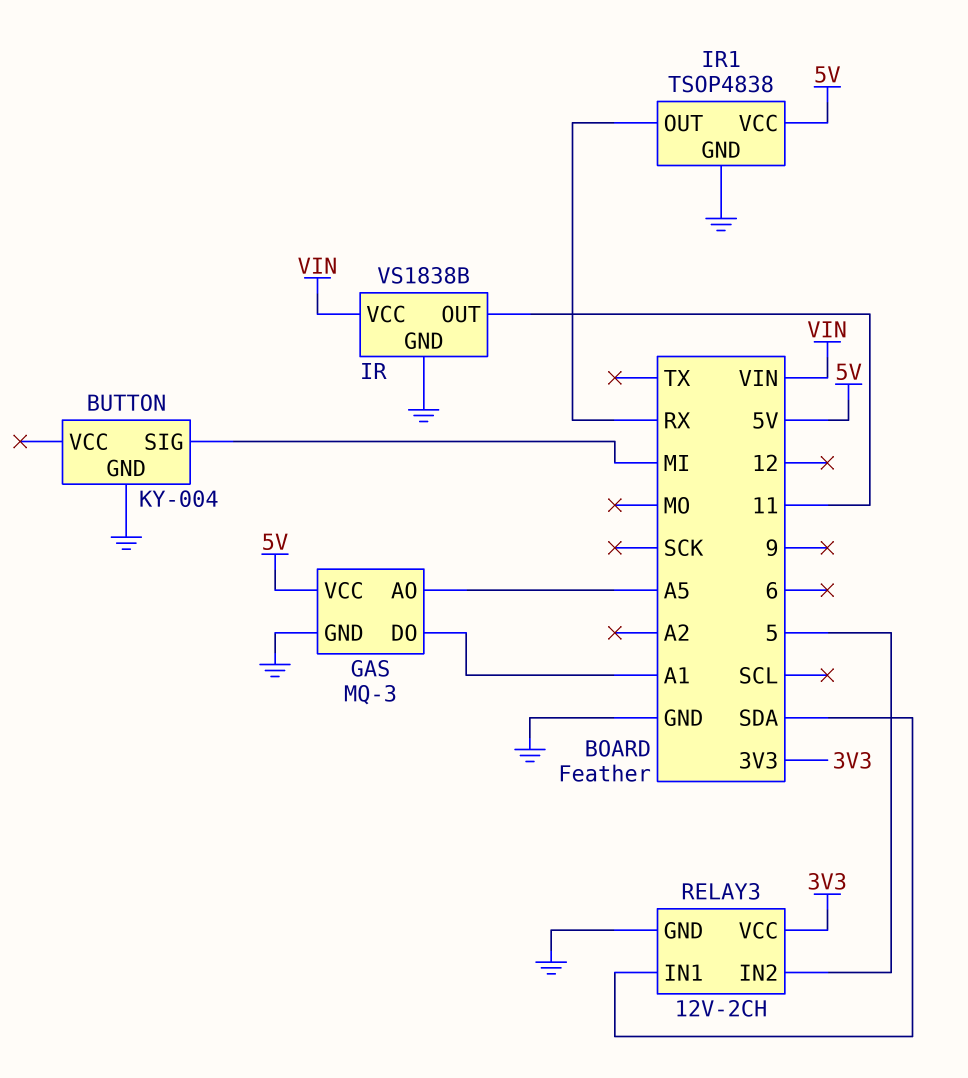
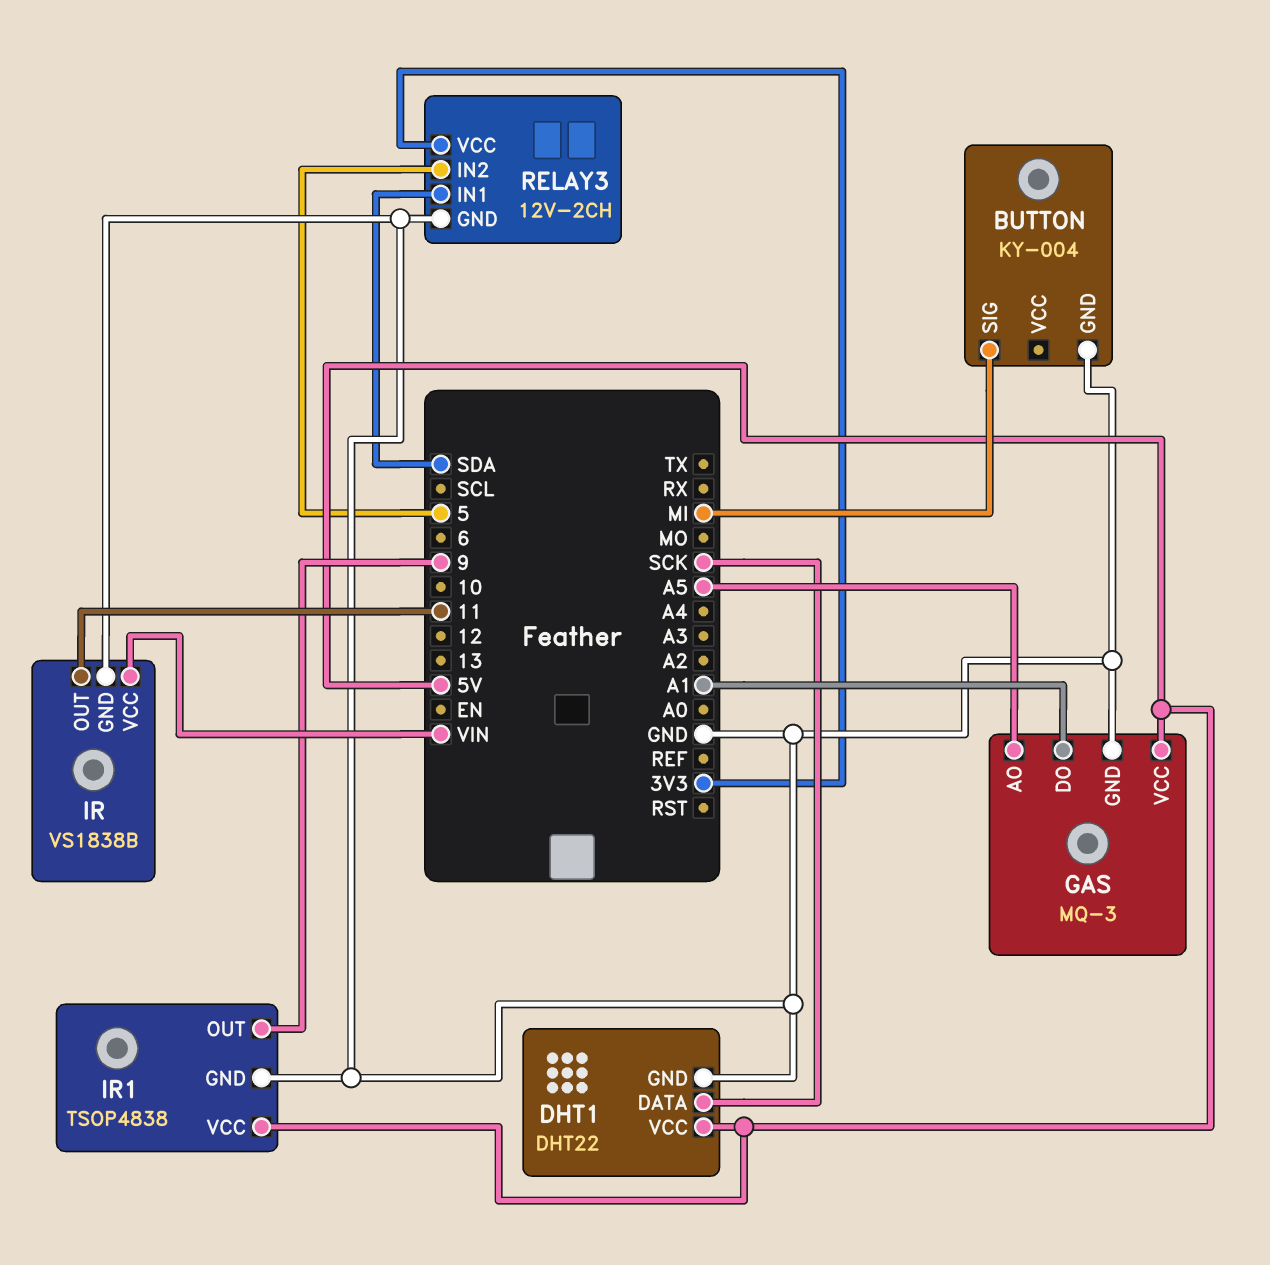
DHT1: none -> DHT22
DHT1 pin DATA: none -> SCK
DHT1 pin GND: none -> GND
DHT1 pin VCC: none -> 5V
IR1 pin OUT: RX -> 9

